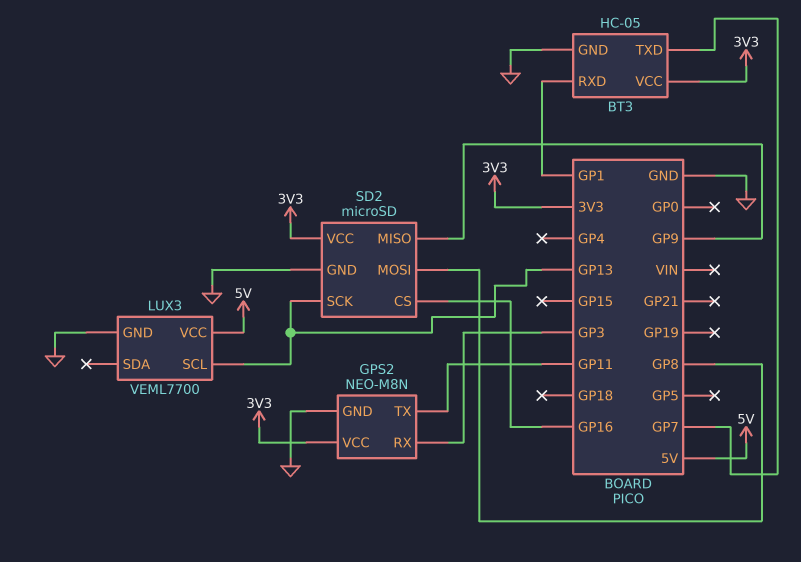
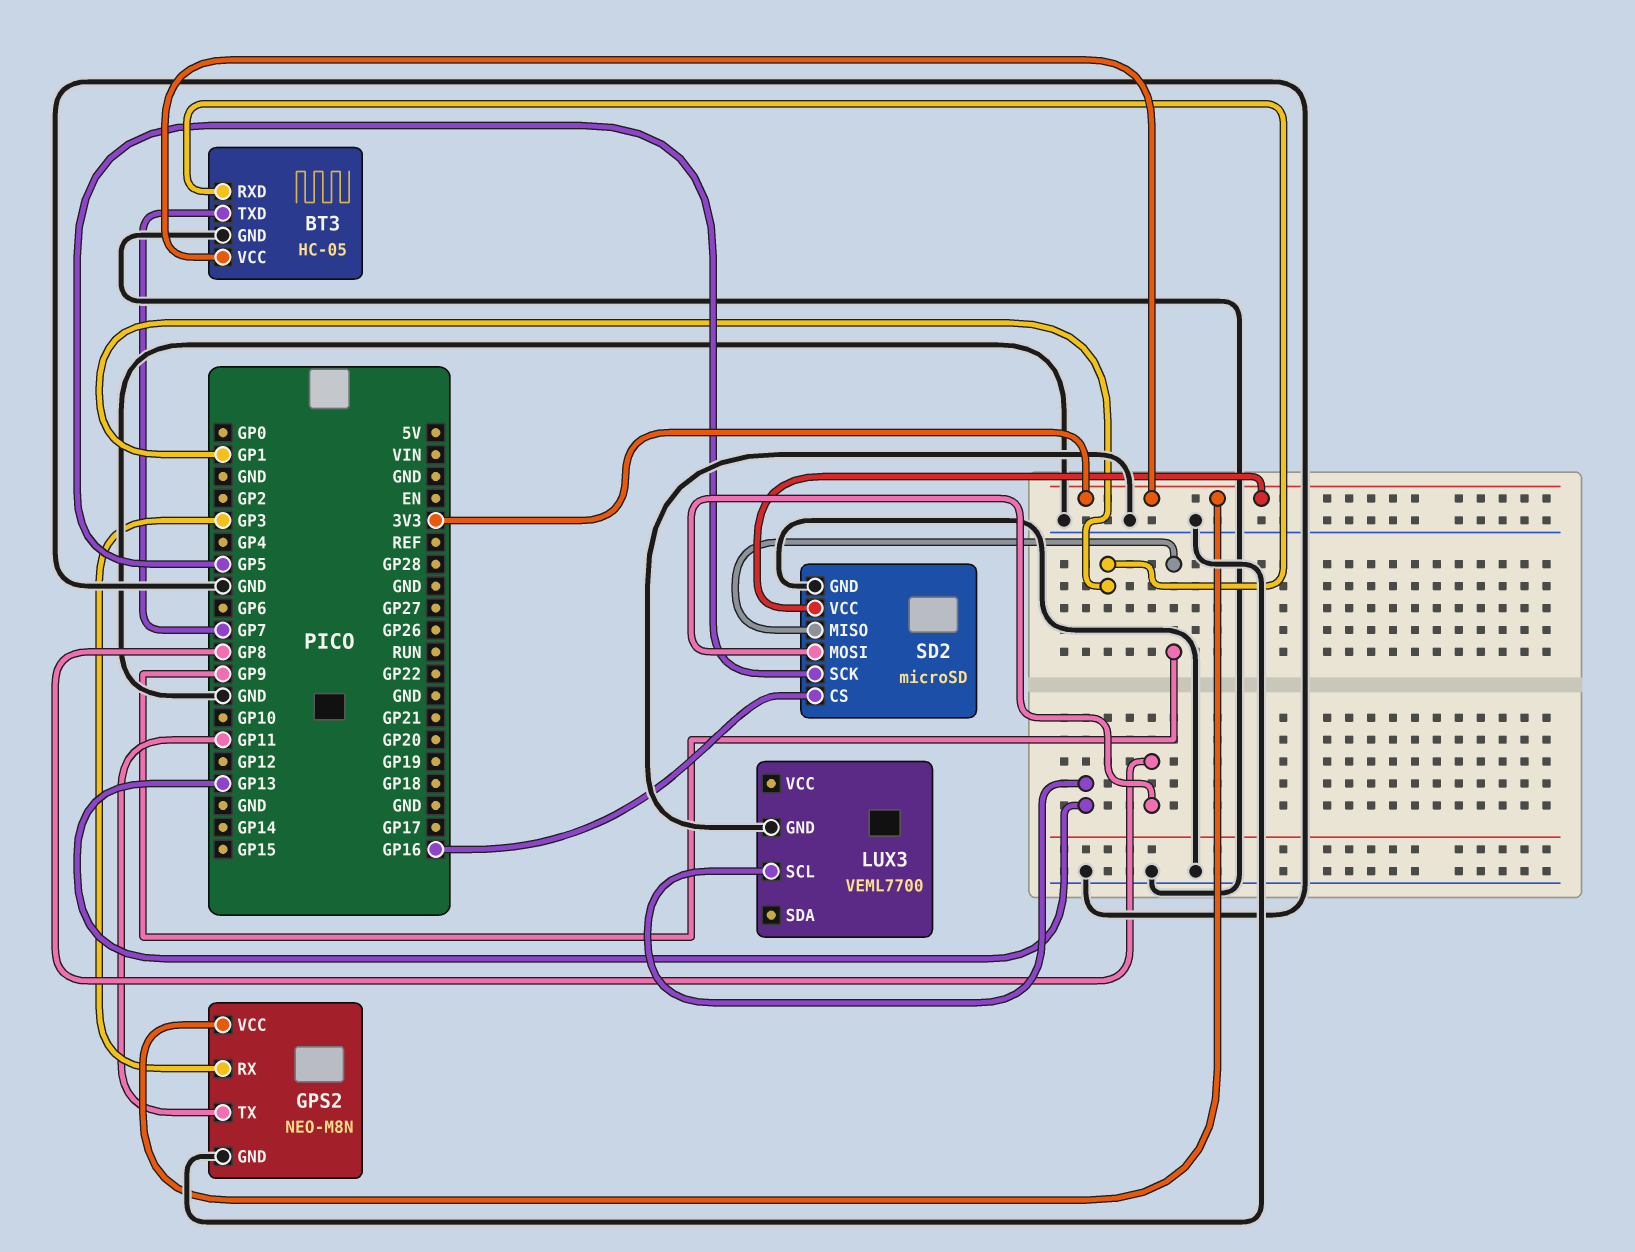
LUX3 pin VCC: 5V -> none
SD2 pin SCK: GP13 -> GP5

